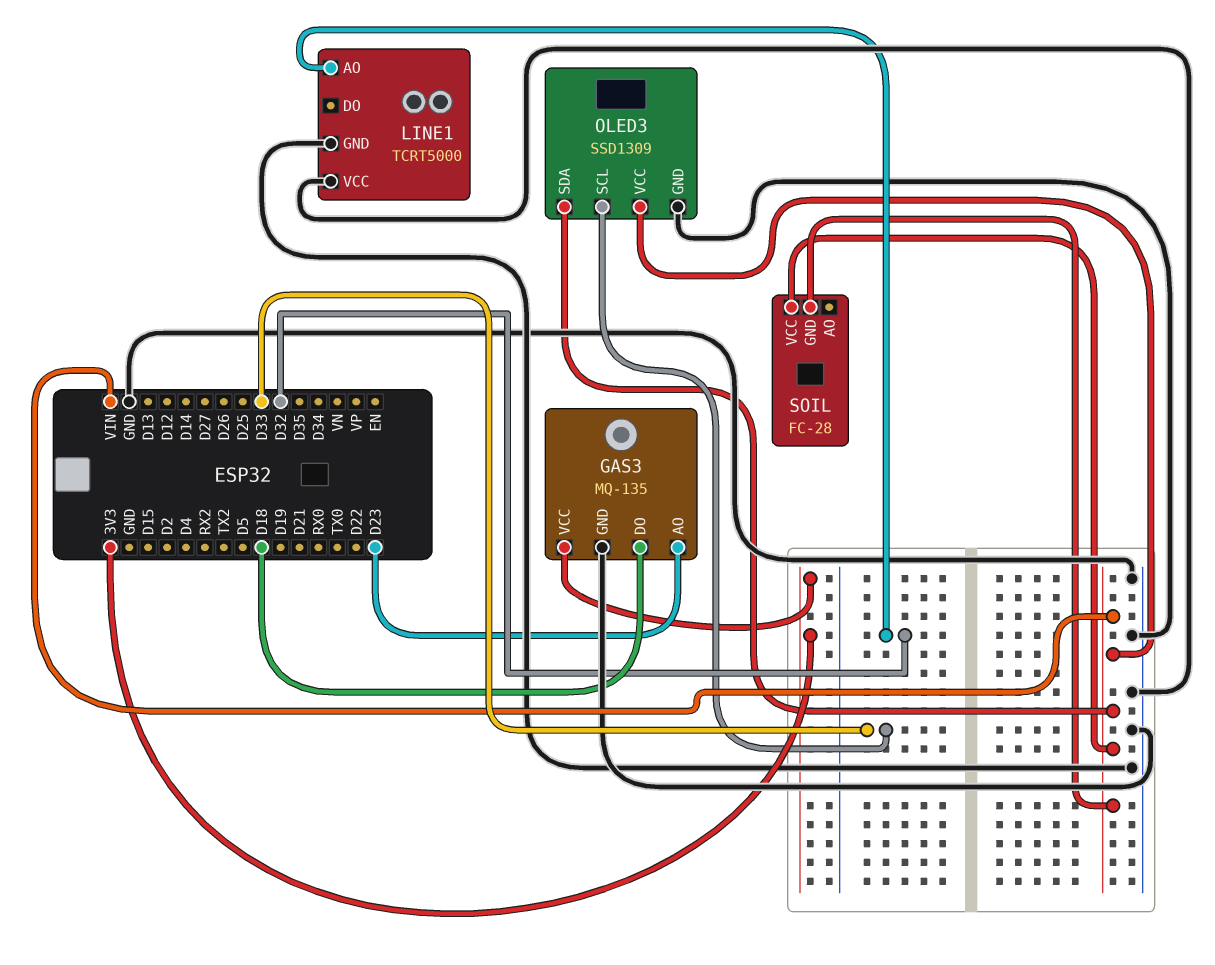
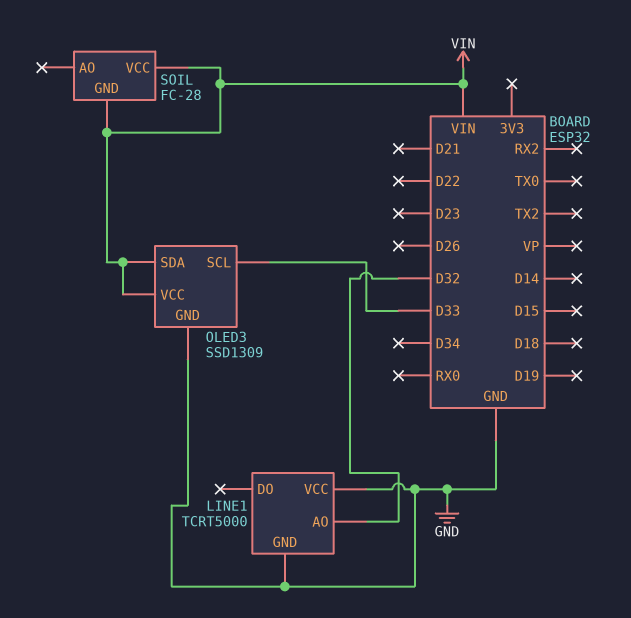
GAS3: MQ-135 -> none
GAS3 pin AO: D23 -> none
GAS3 pin DO: D18 -> none
GAS3 pin GND: GND -> none
GAS3 pin VCC: 3V3 -> none

